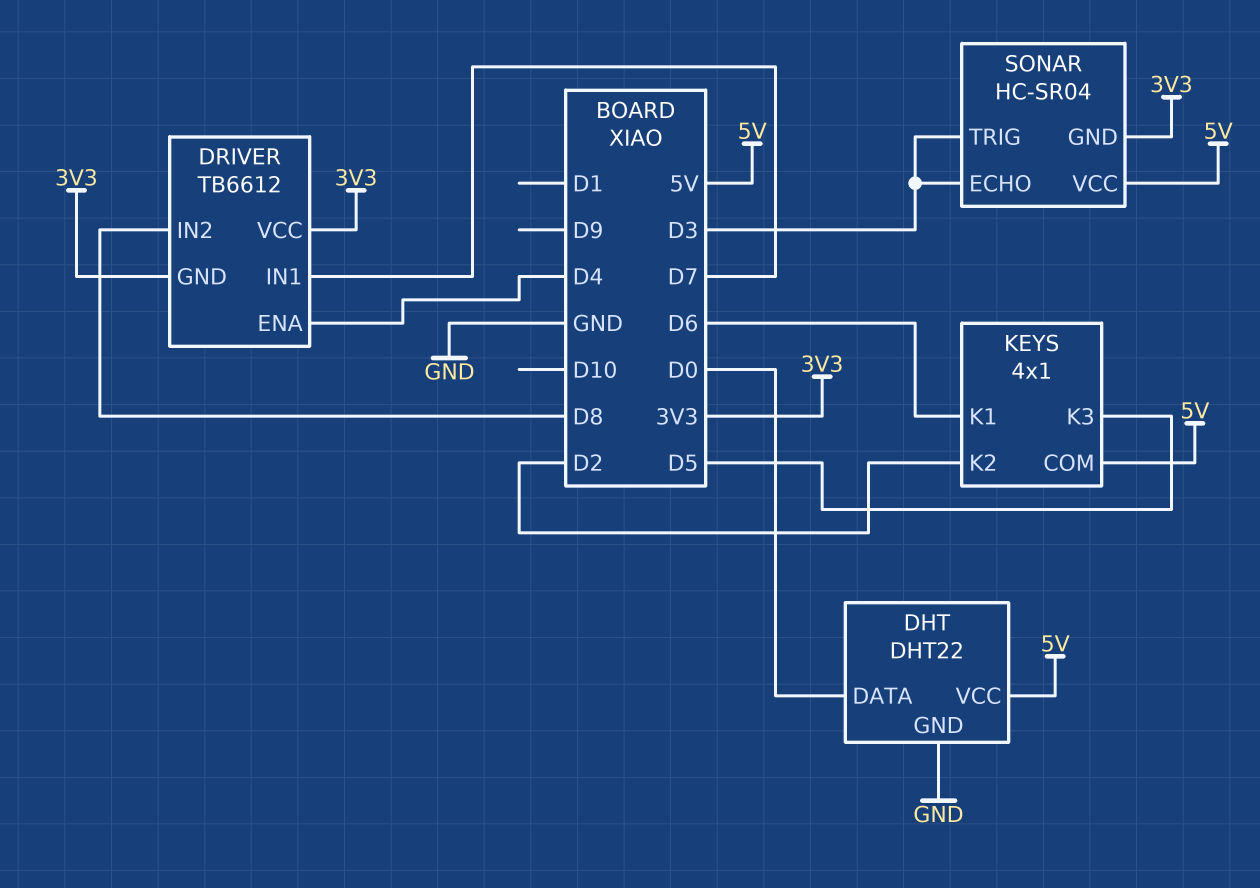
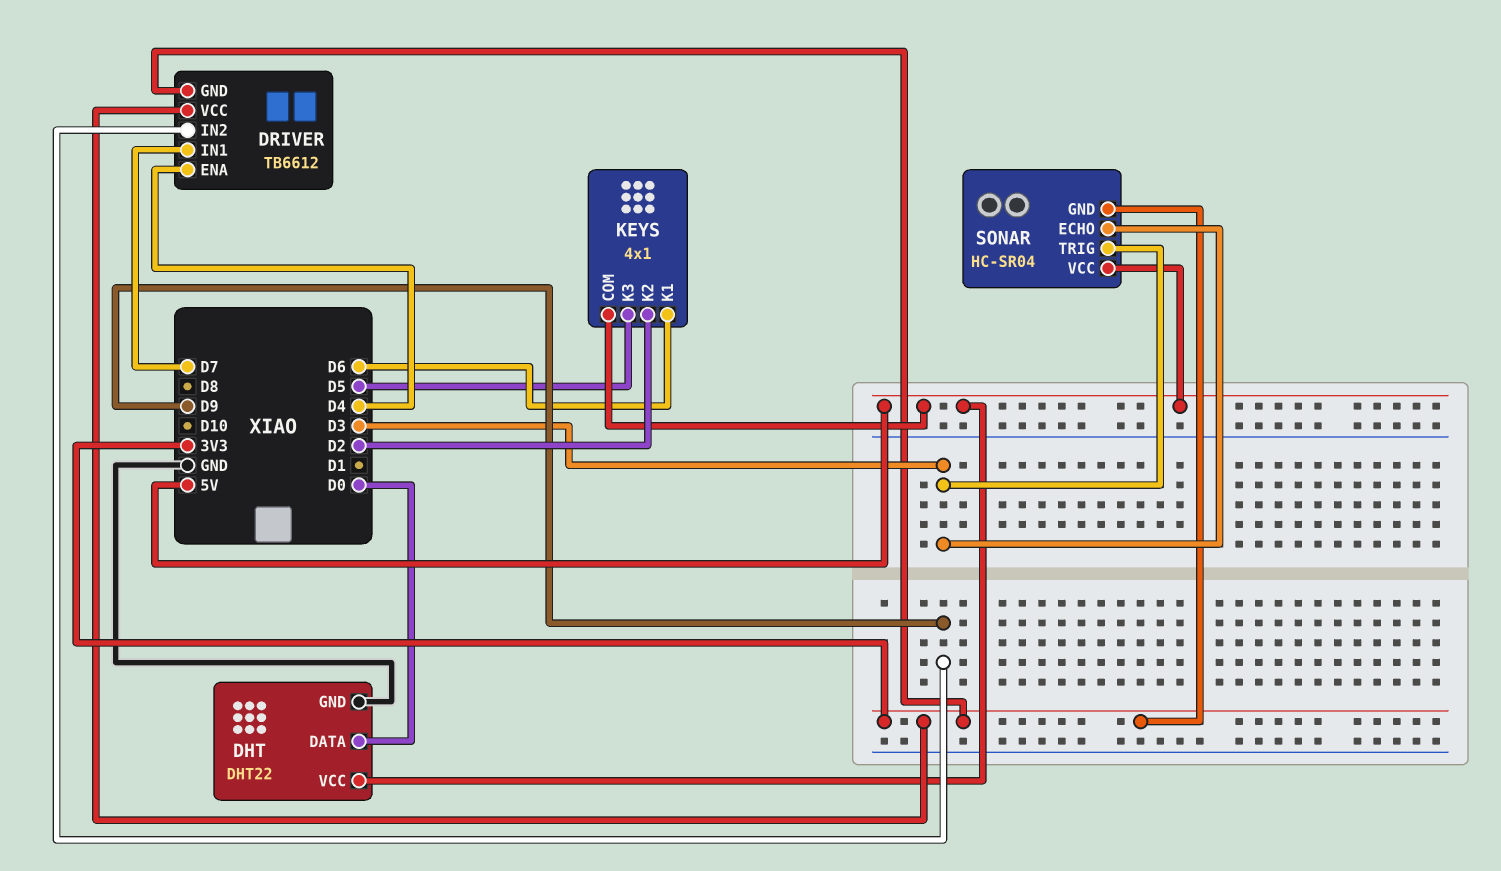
DRIVER pin IN2: D8 -> D9

